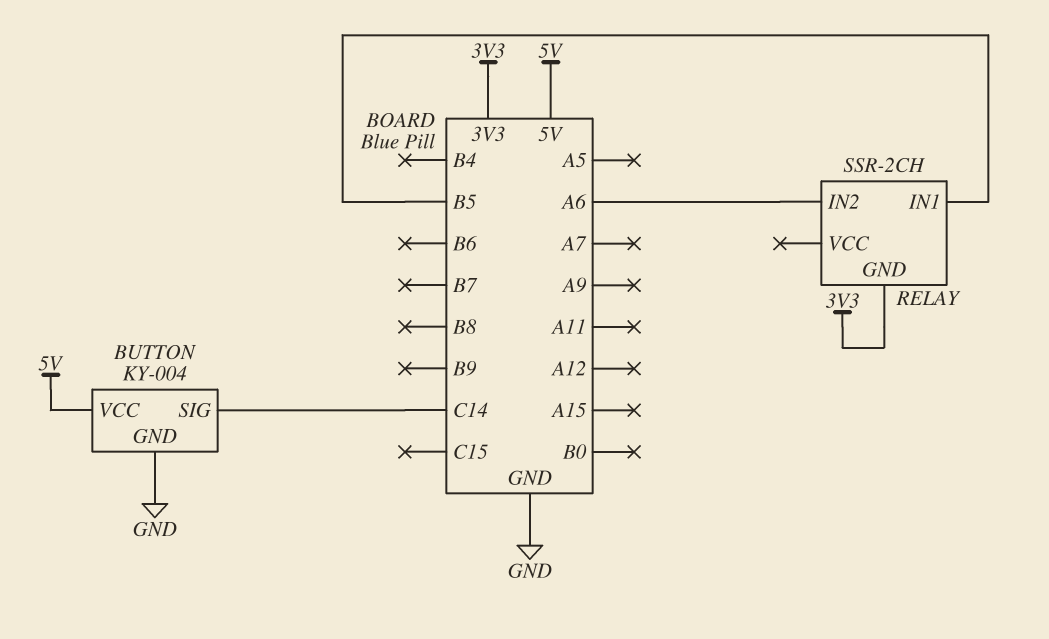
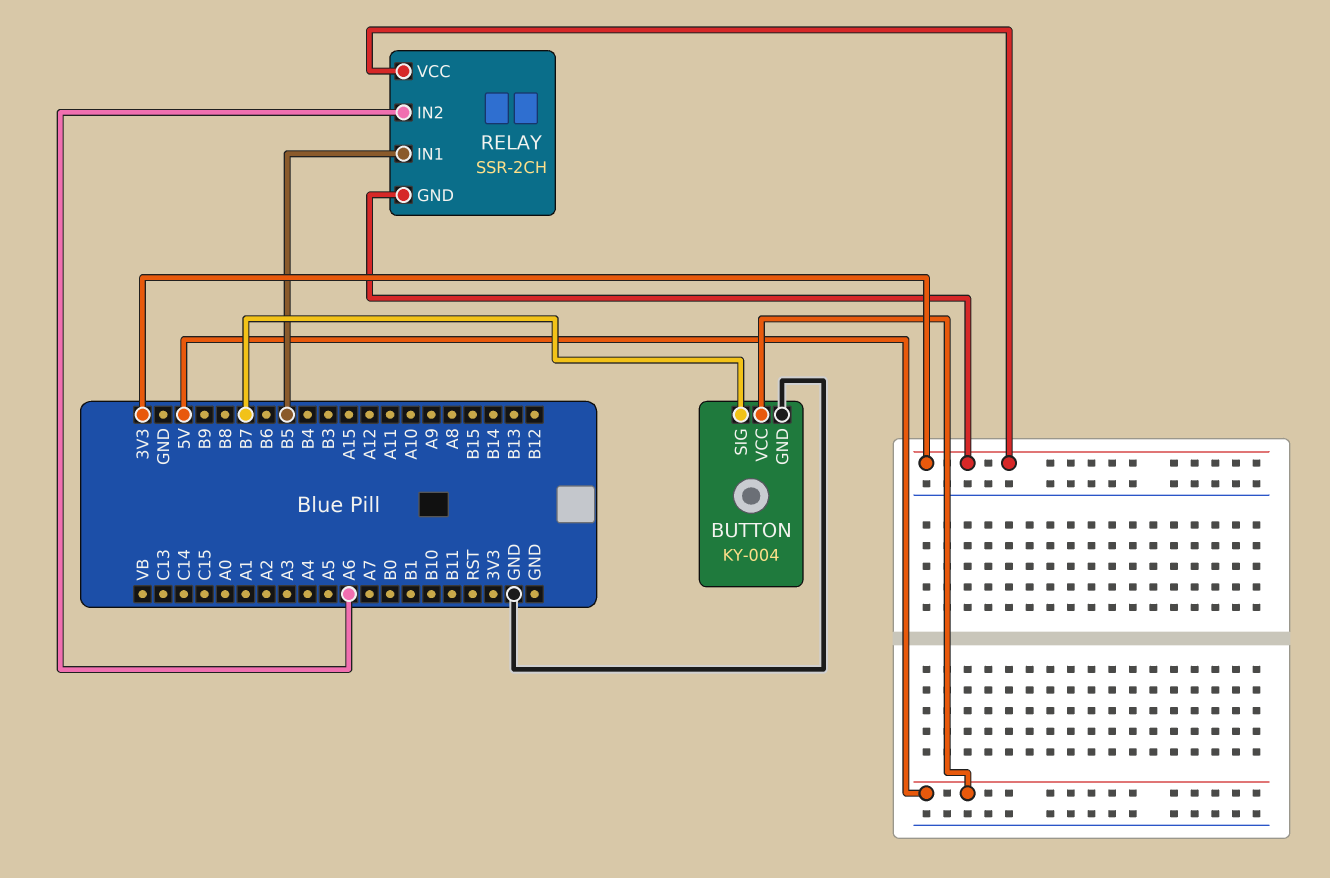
BUTTON pin SIG: C14 -> B7
RELAY pin VCC: none -> 3V3

